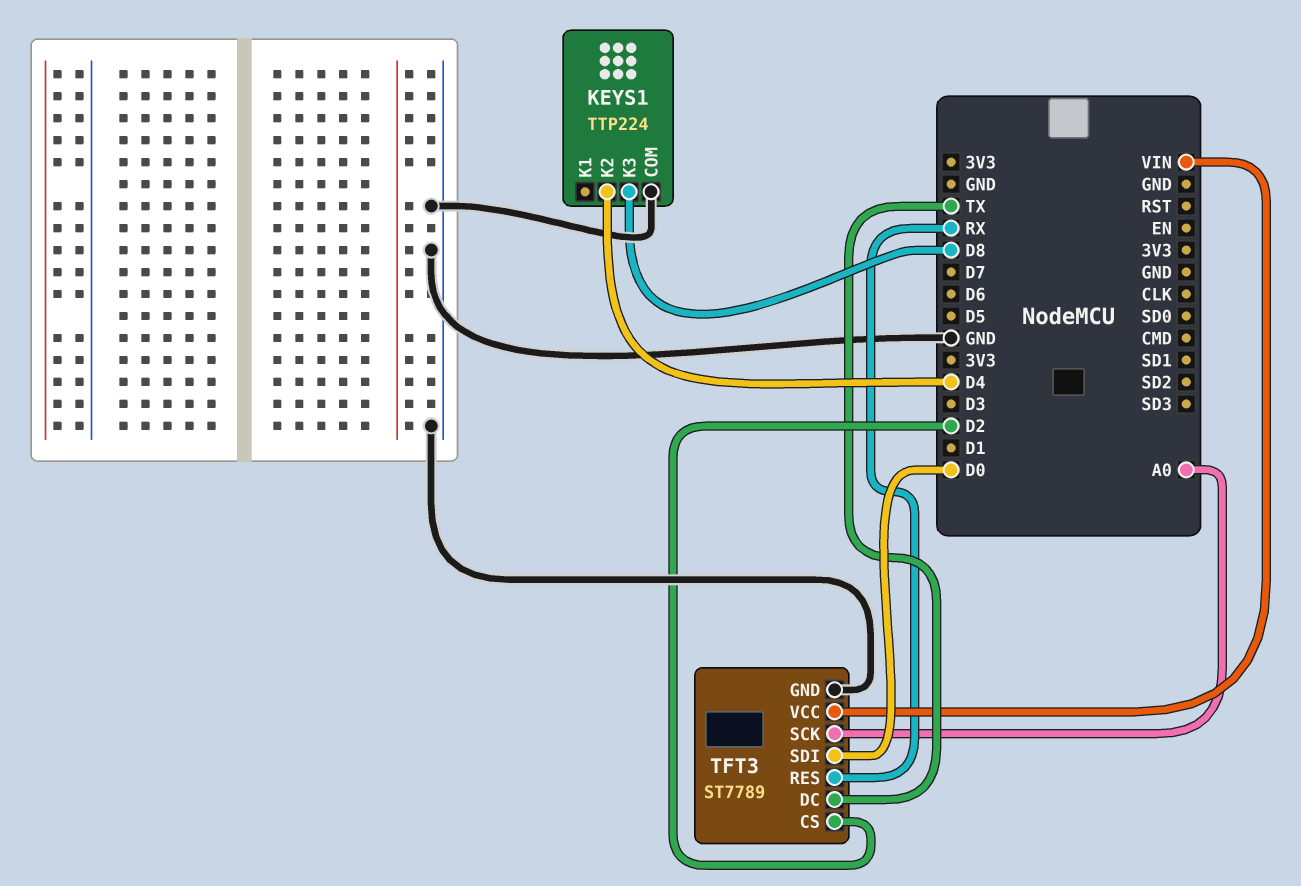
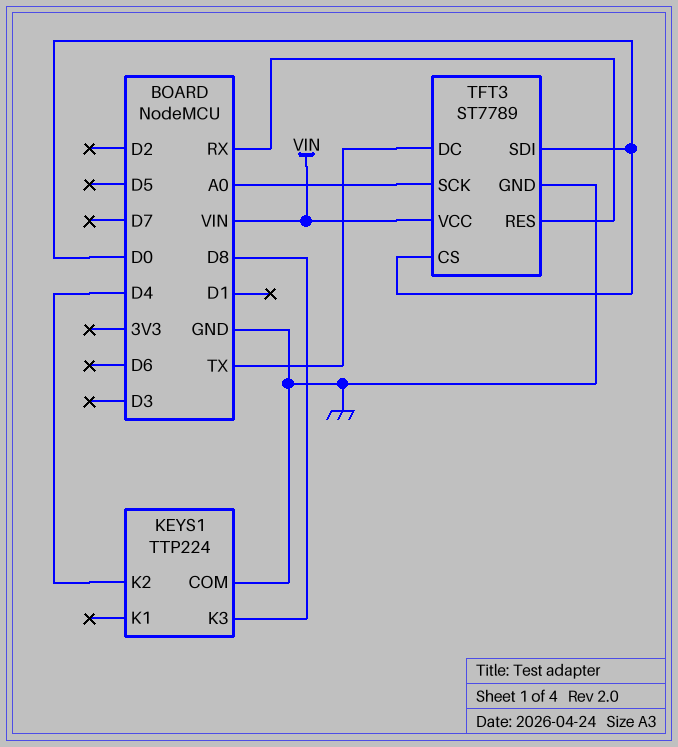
TFT3 pin CS: D2 -> D0

